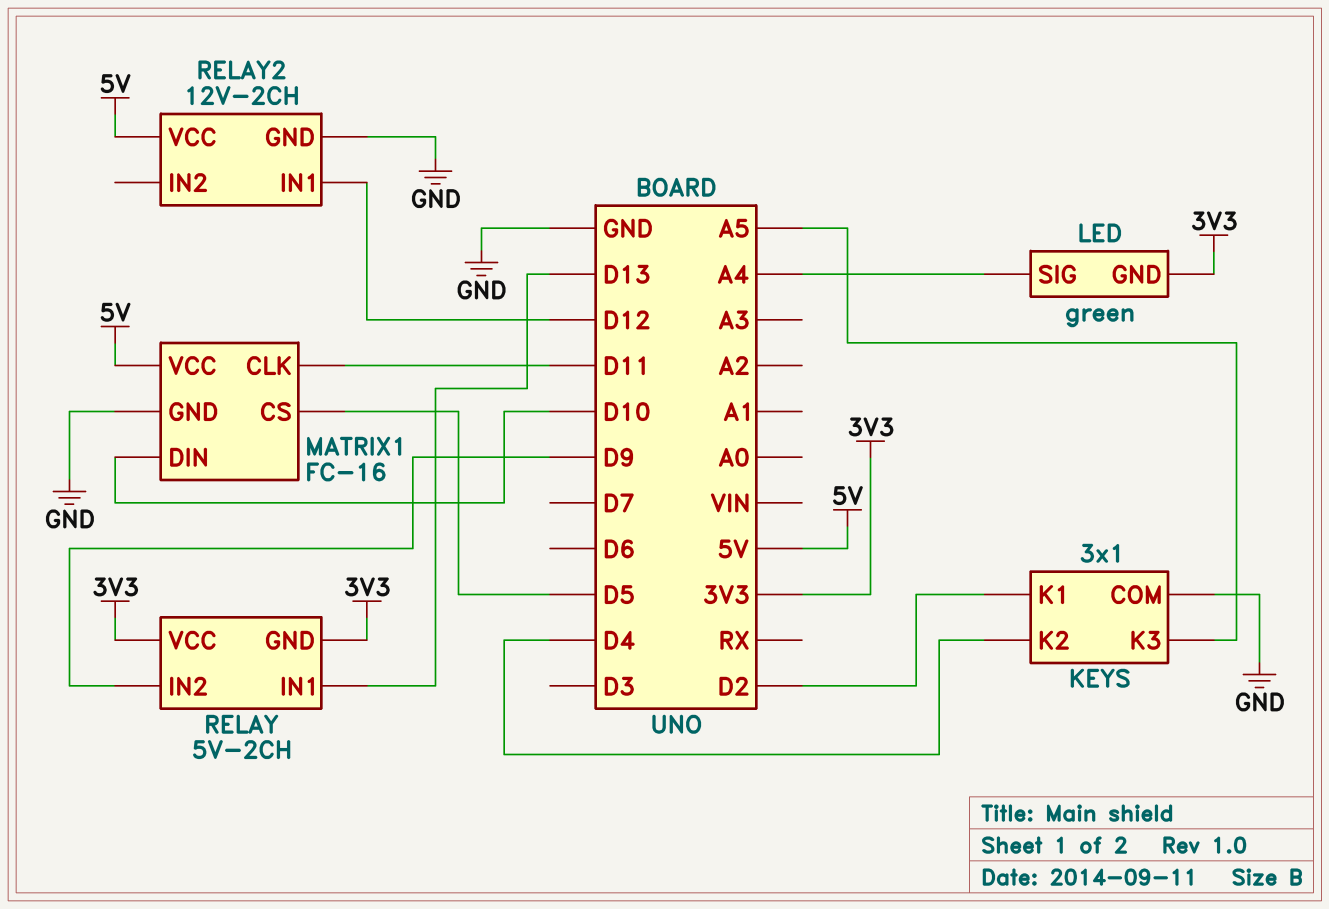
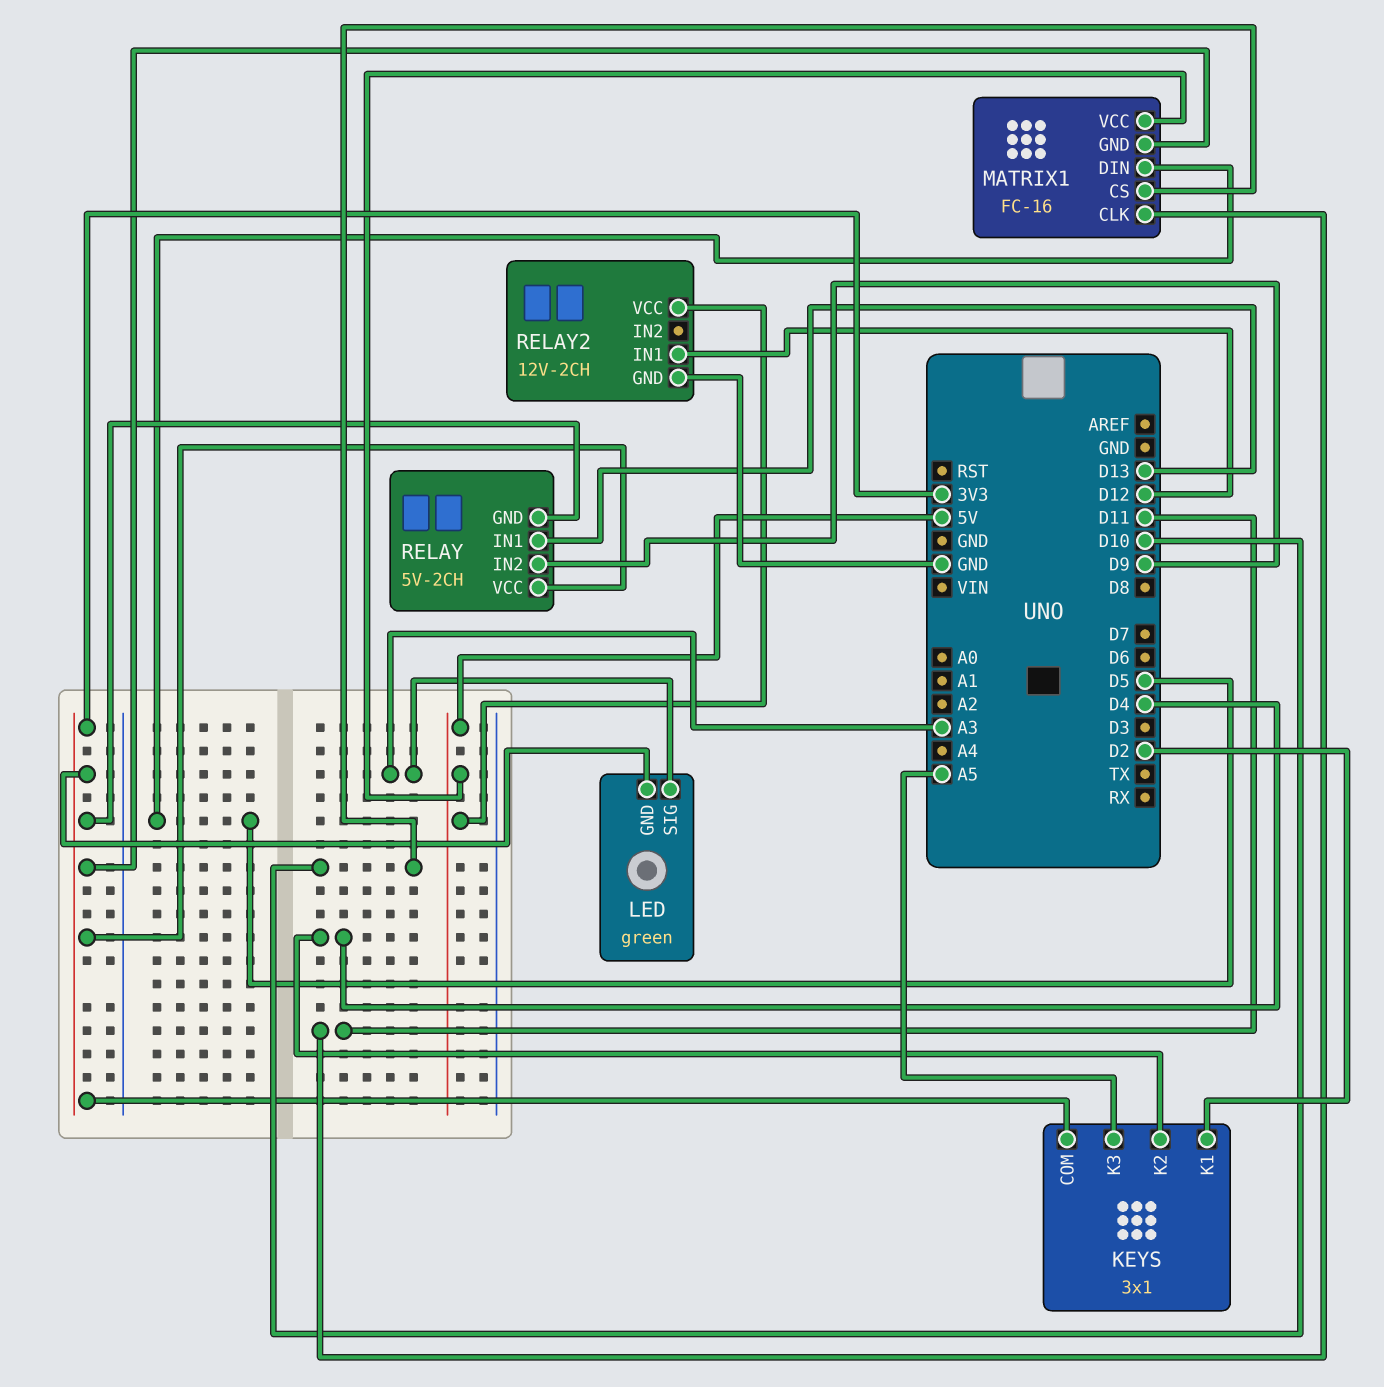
KEYS pin COM: GND -> 3V3
LED pin SIG: A4 -> A3
MATRIX1 pin CS: D5 -> D10
MATRIX1 pin DIN: D10 -> D5
MATRIX1 pin GND: GND -> 3V3

